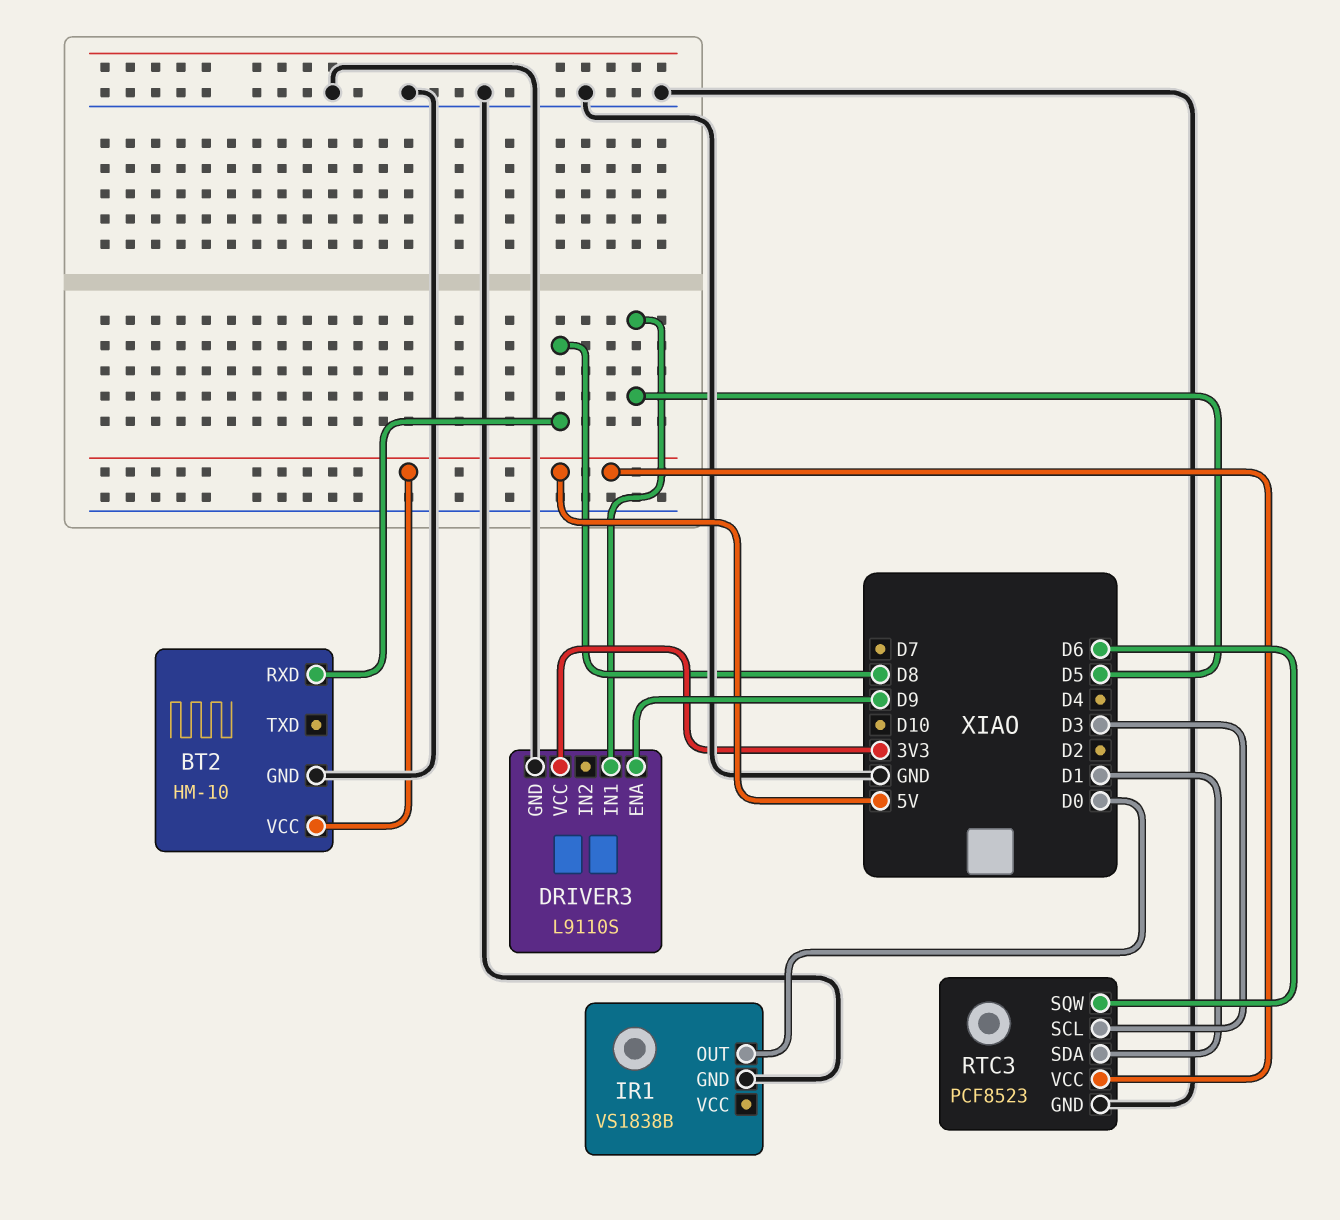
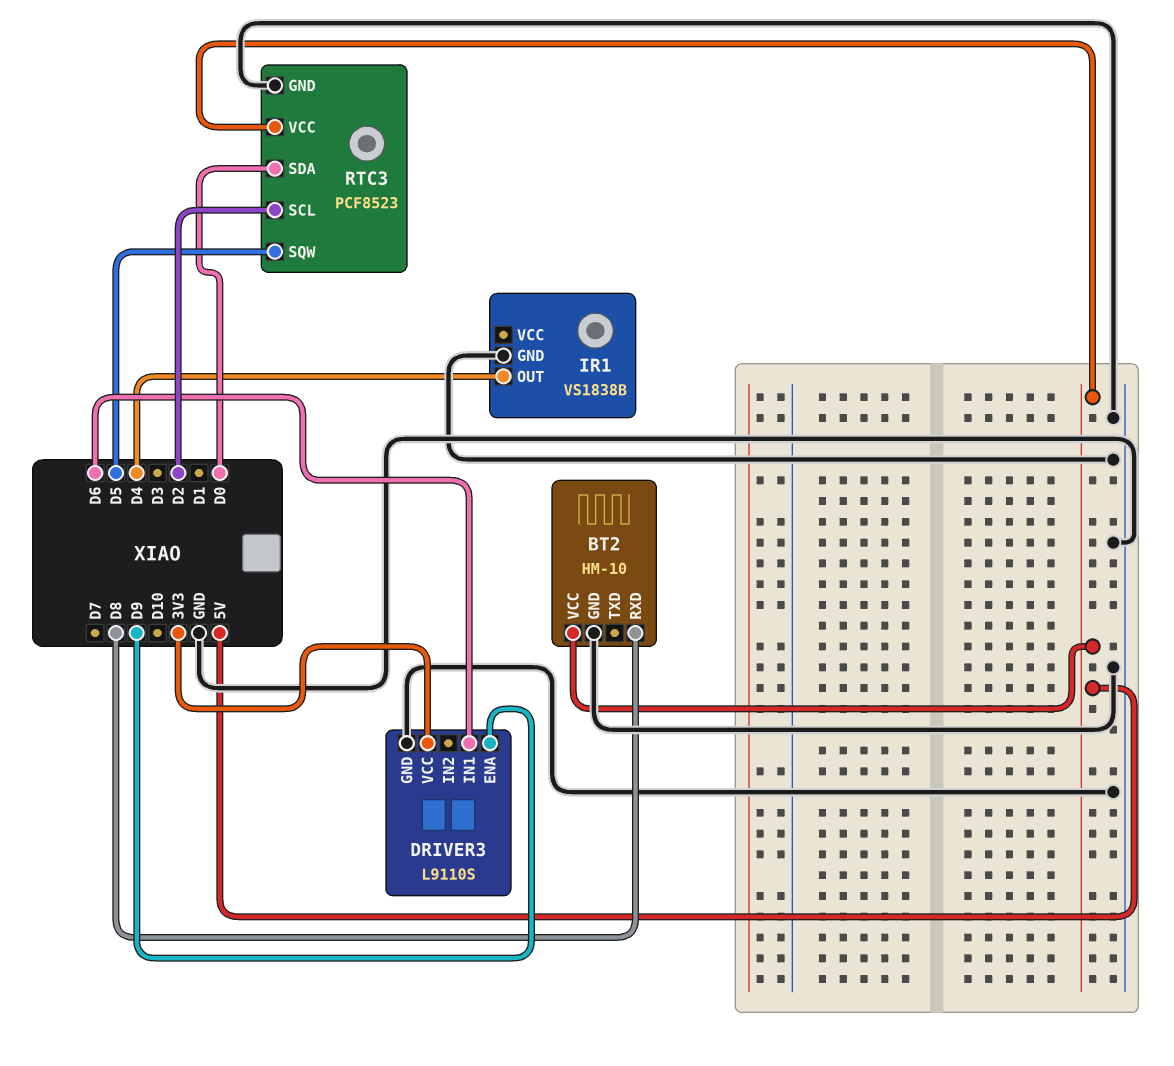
DRIVER3 pin IN1: D5 -> D6
IR1 pin OUT: D0 -> D4
RTC3 pin SCL: D3 -> D2
RTC3 pin SDA: D1 -> D0
RTC3 pin SQW: D6 -> D5

